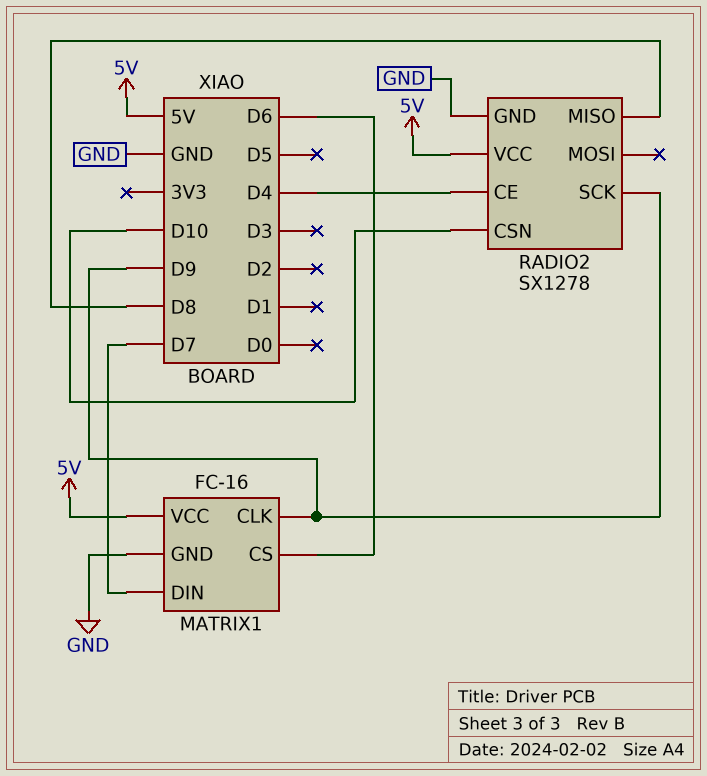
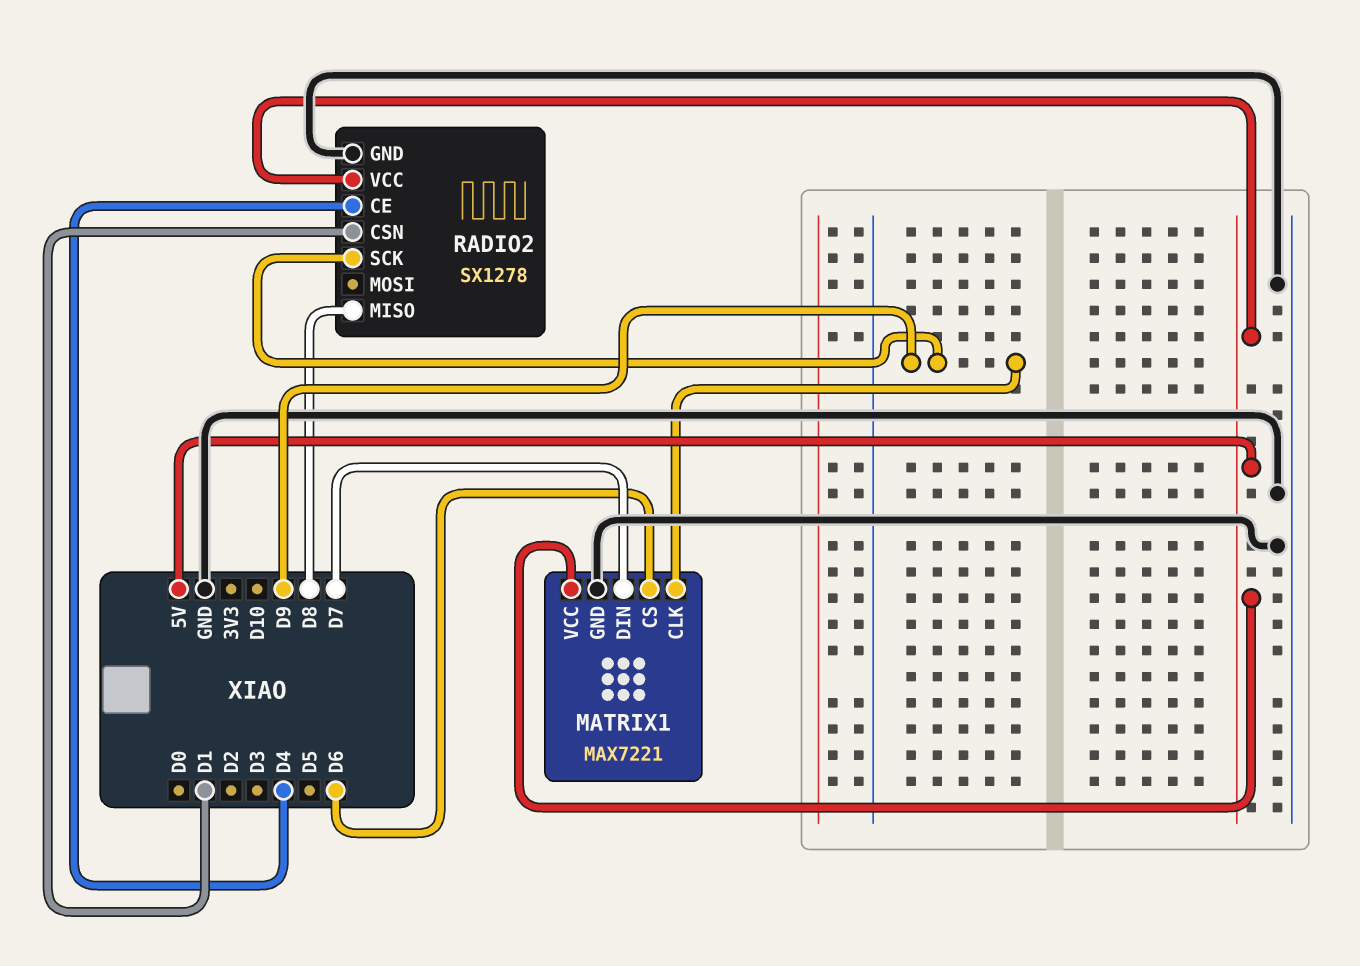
MATRIX1: FC-16 -> MAX7221
RADIO2 pin CSN: D10 -> D1

